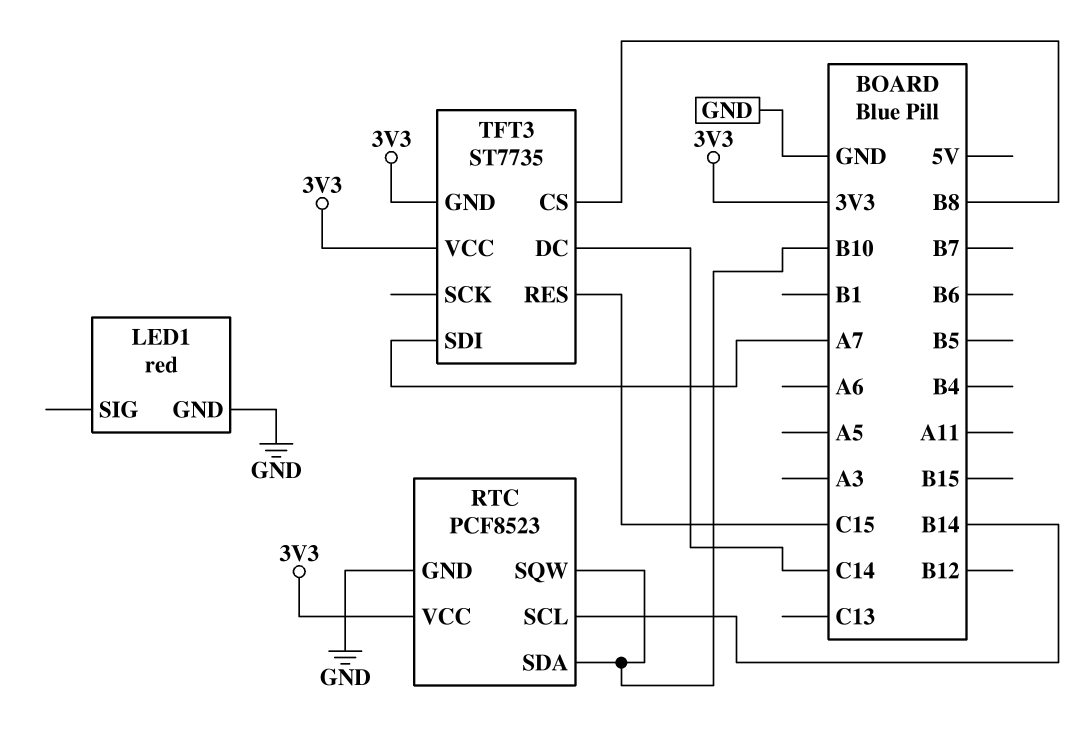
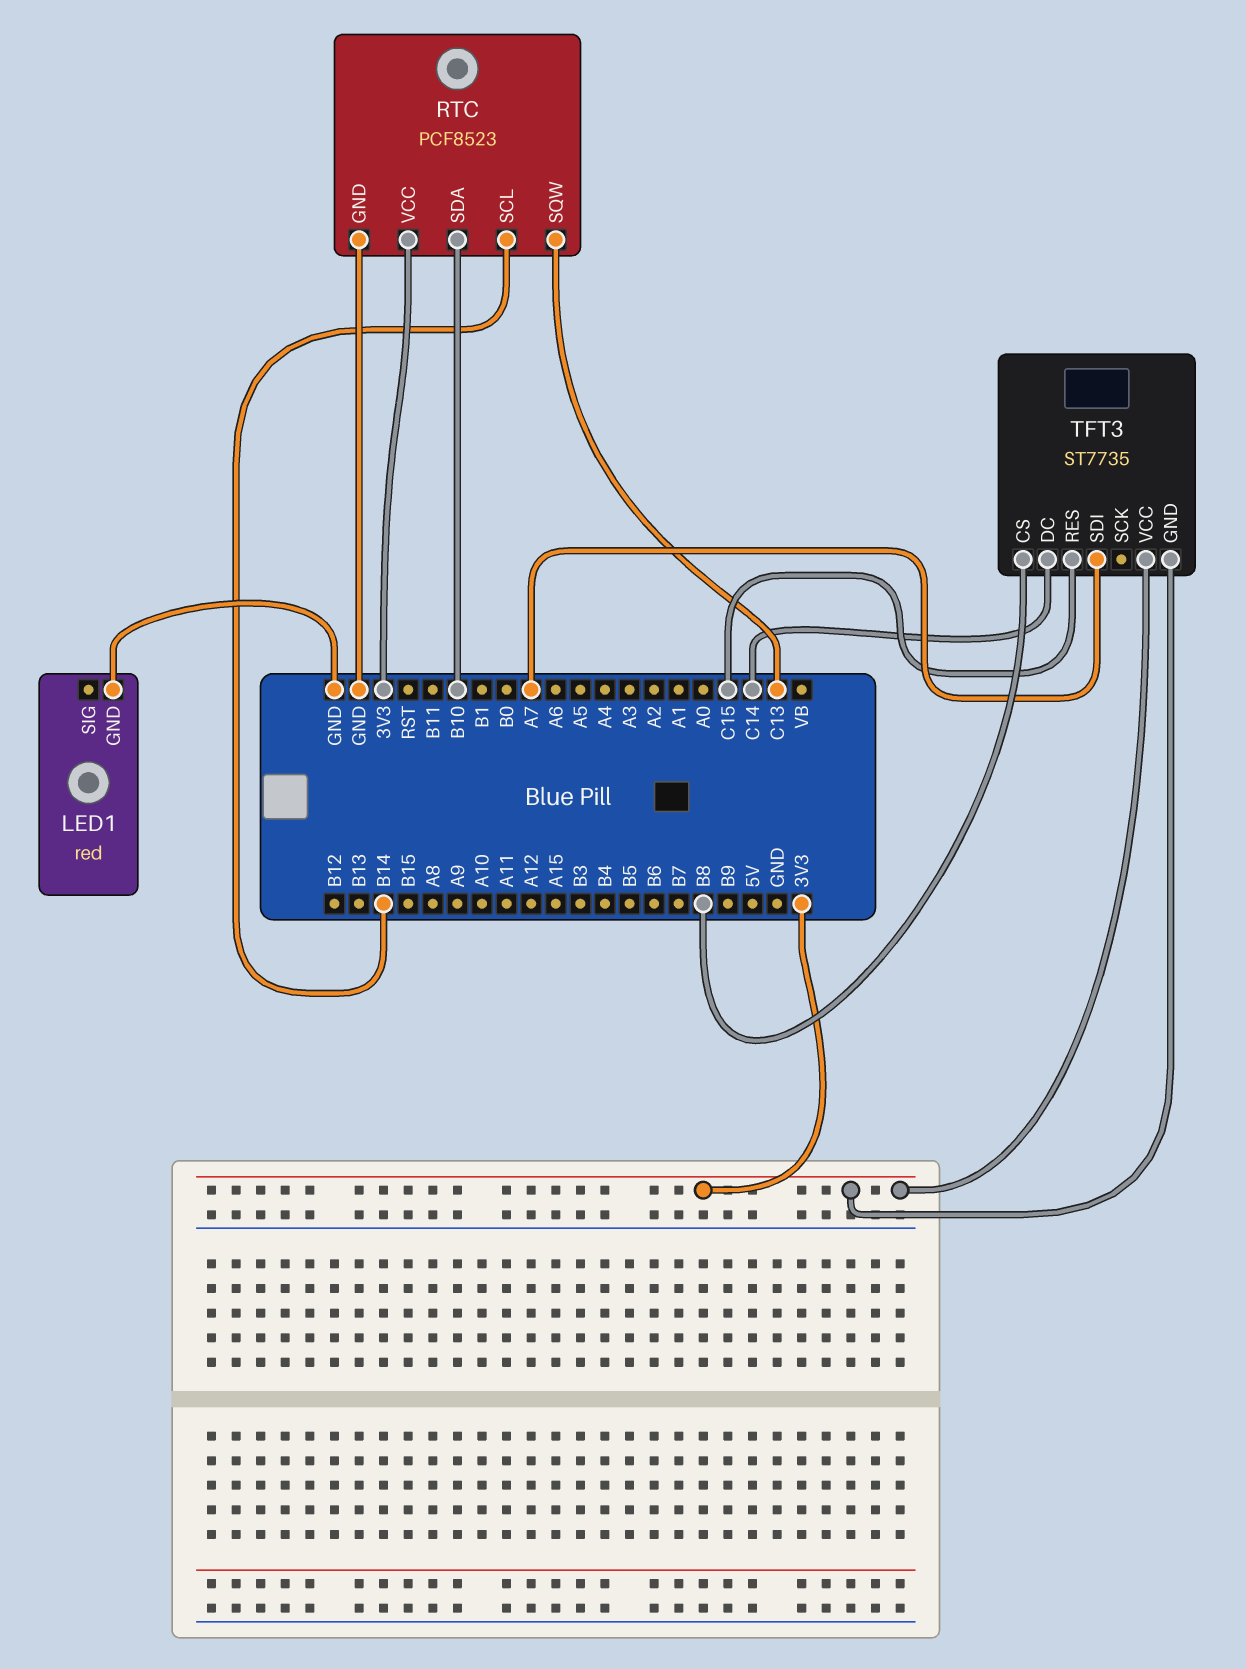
RTC pin SQW: B10 -> C13

